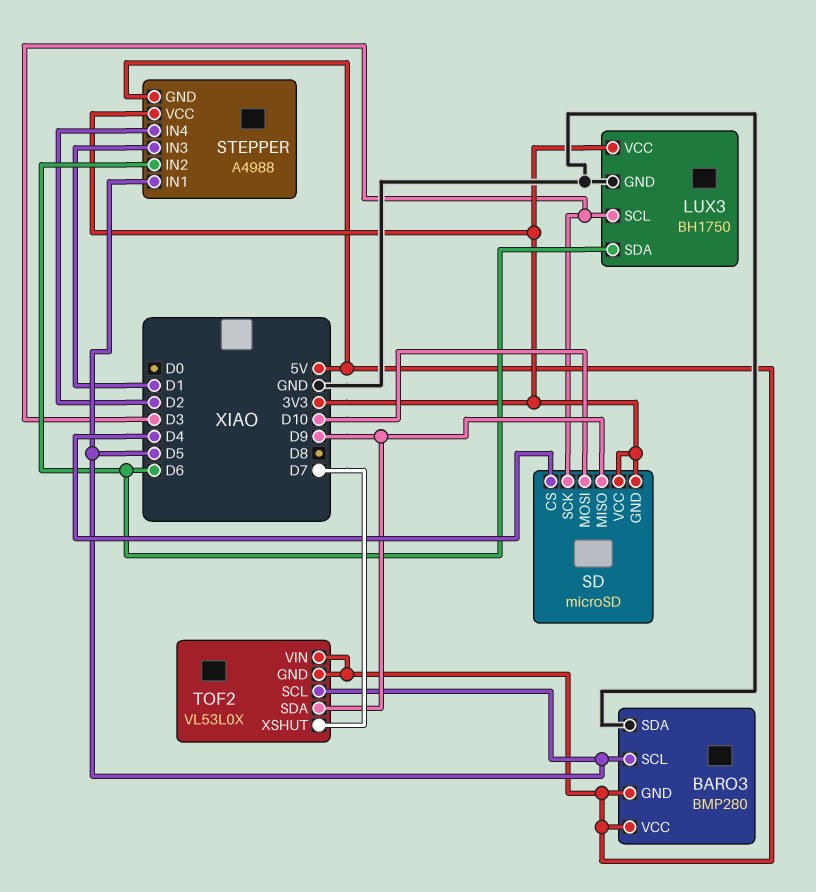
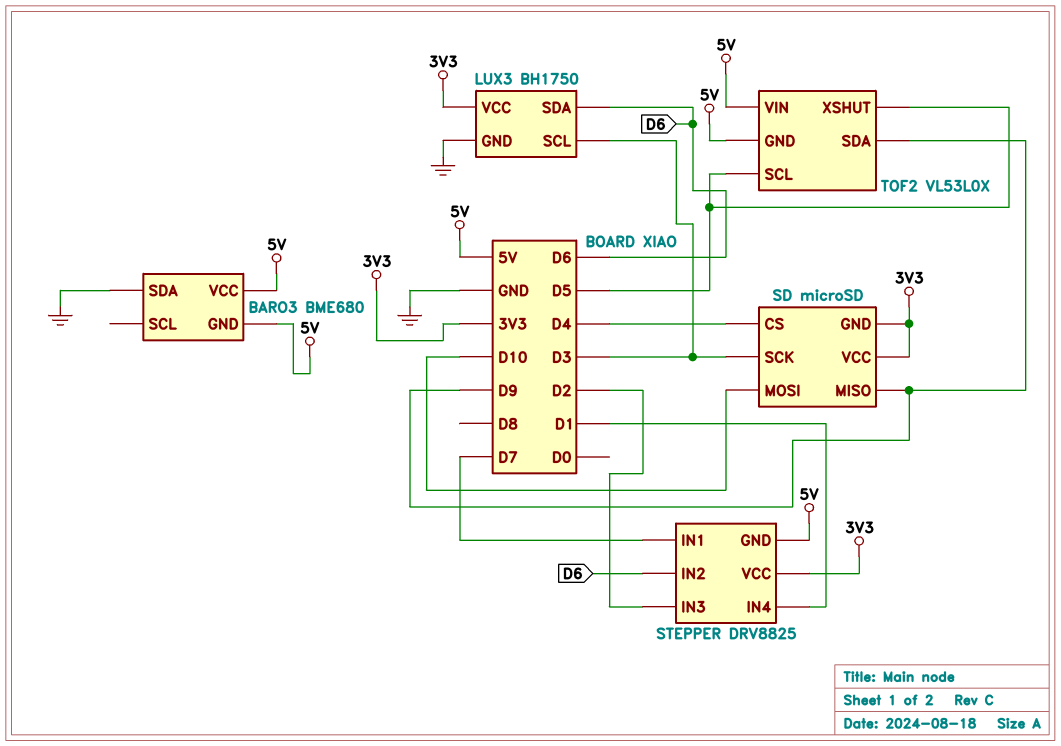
BARO3: BMP280 -> BME680
BARO3 pin SCL: D5 -> none
STEPPER: A4988 -> DRV8825
STEPPER pin IN1: D5 -> D7
STEPPER pin IN3: D1 -> D2
STEPPER pin IN4: D2 -> D1
TOF2 pin XSHUT: D7 -> D5

